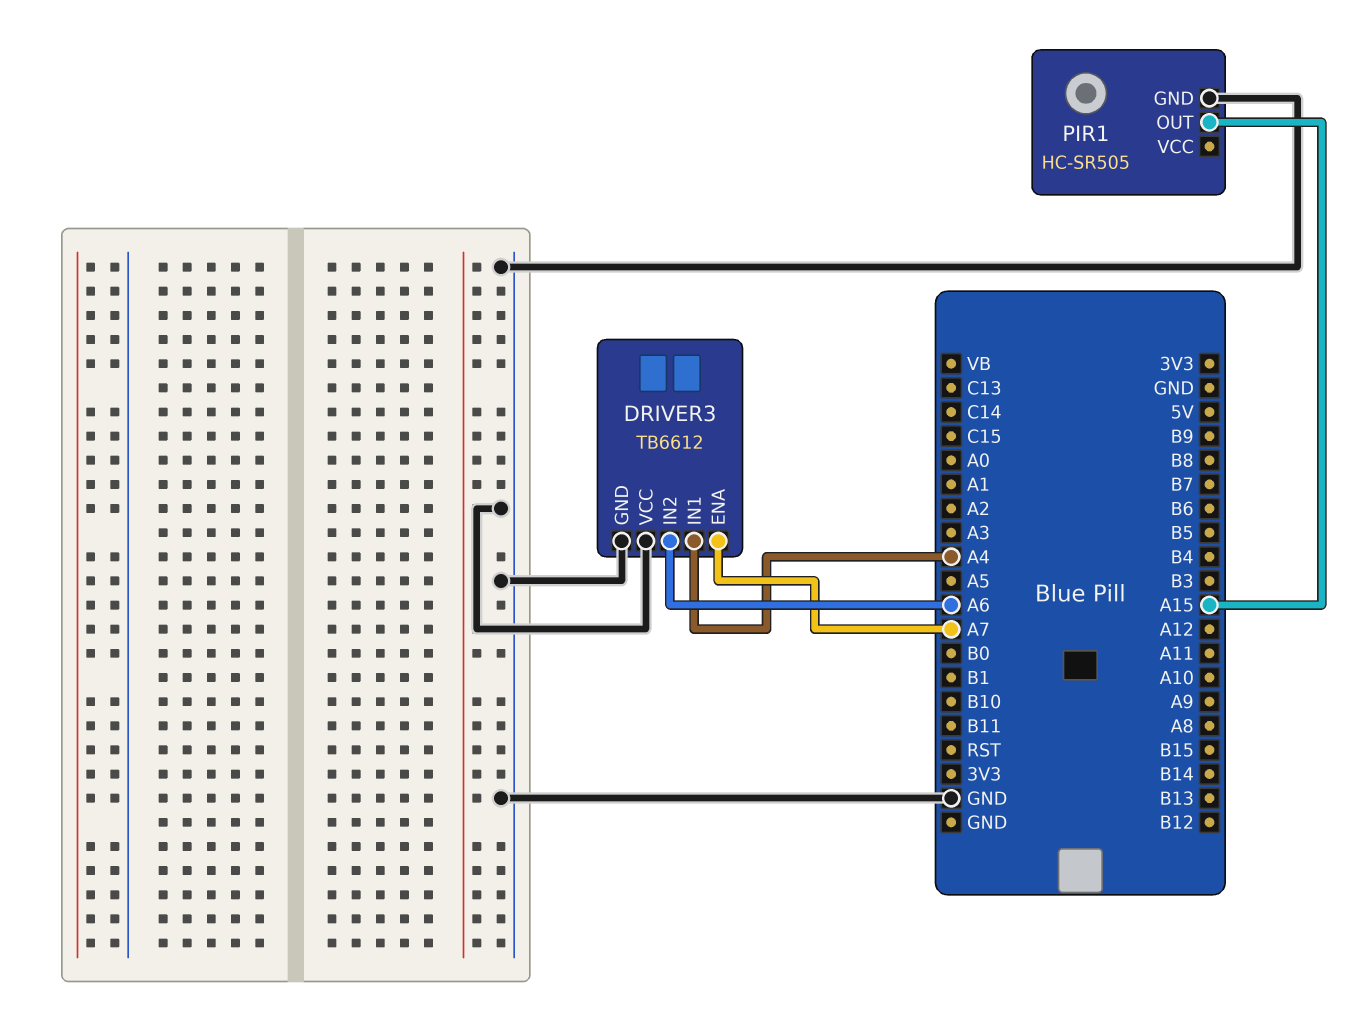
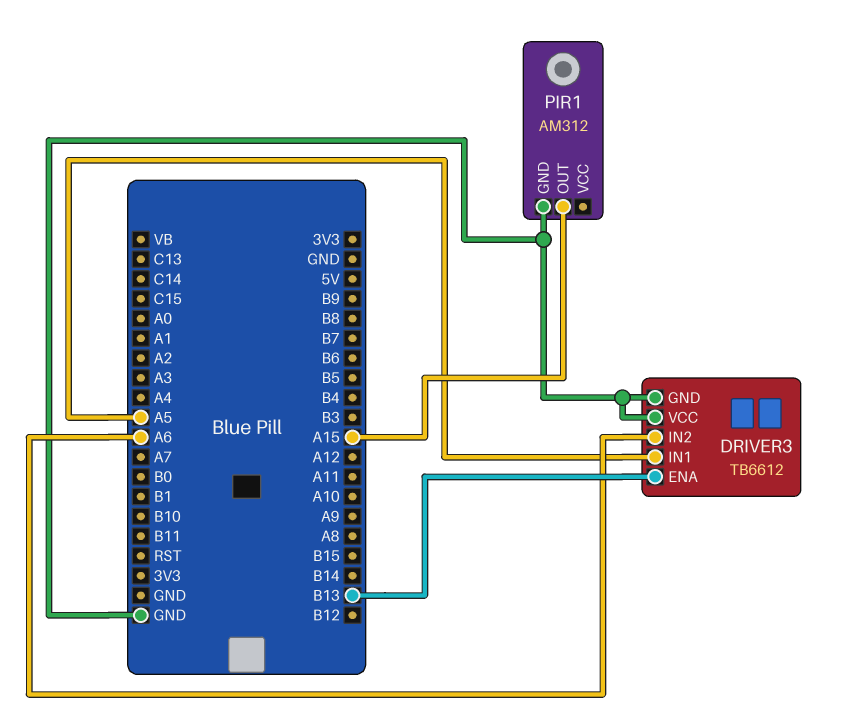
DRIVER3 pin ENA: A7 -> B13
DRIVER3 pin IN1: A4 -> A5
PIR1: HC-SR505 -> AM312

